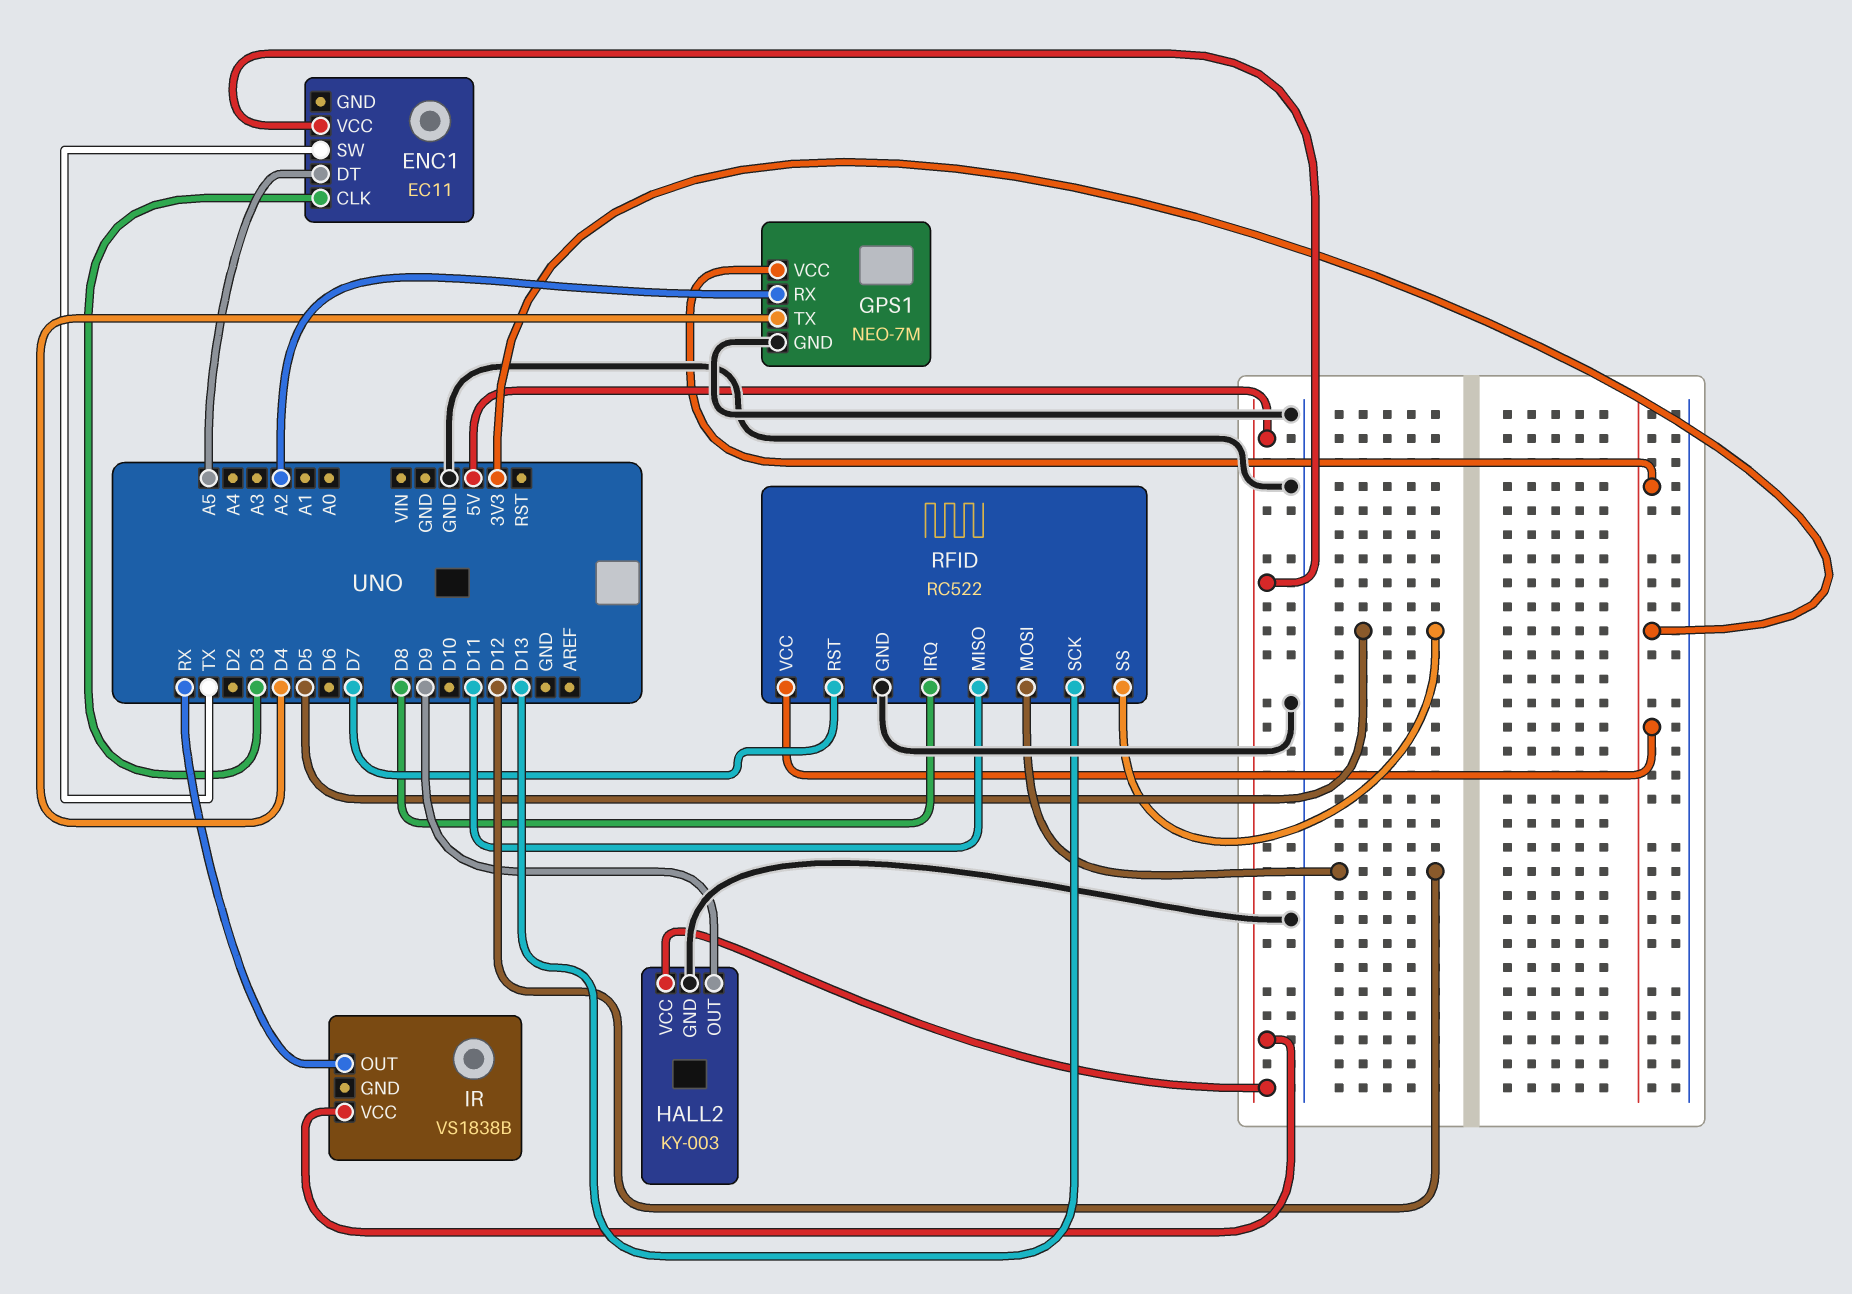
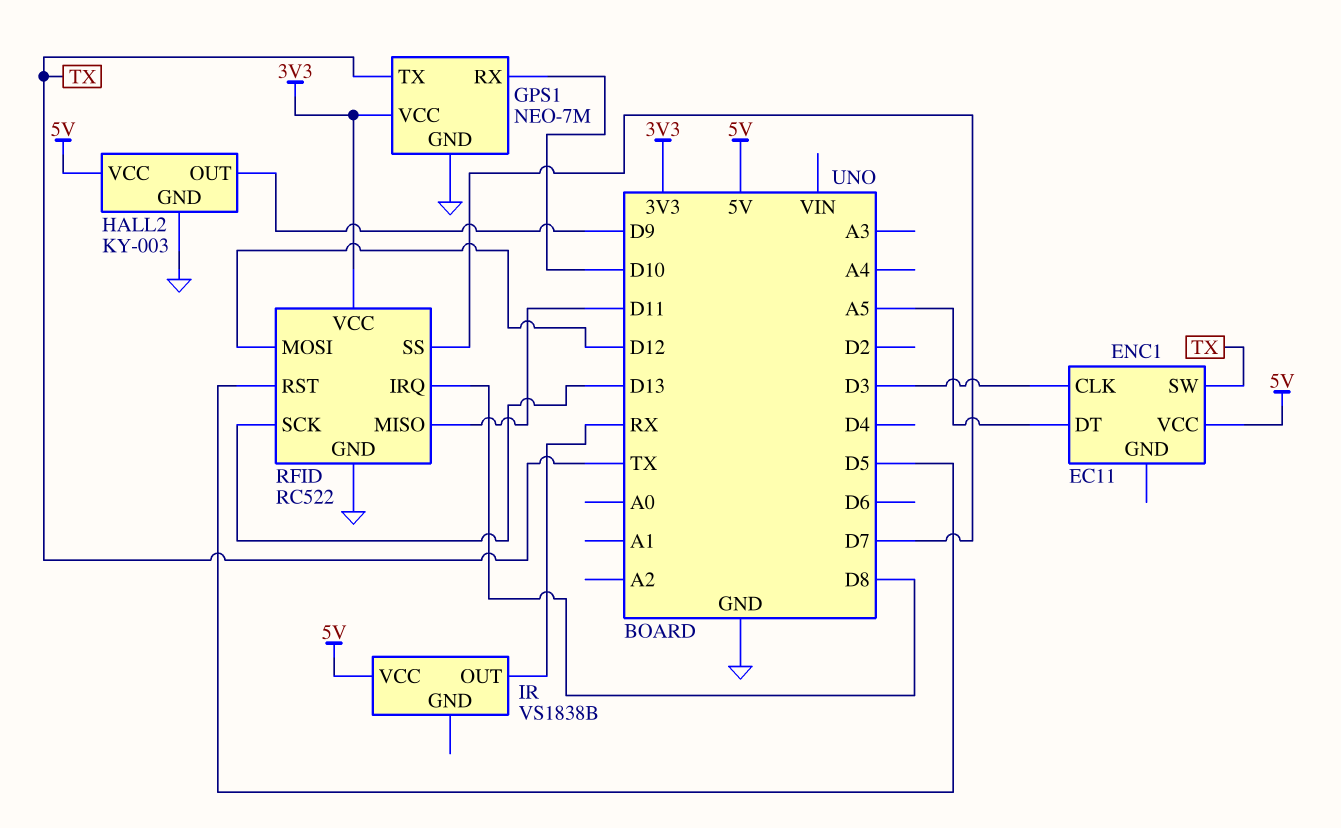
GPS1 pin RX: A2 -> D10
GPS1 pin TX: D4 -> TX
RFID pin RST: D7 -> D5
RFID pin SS: D5 -> D7

